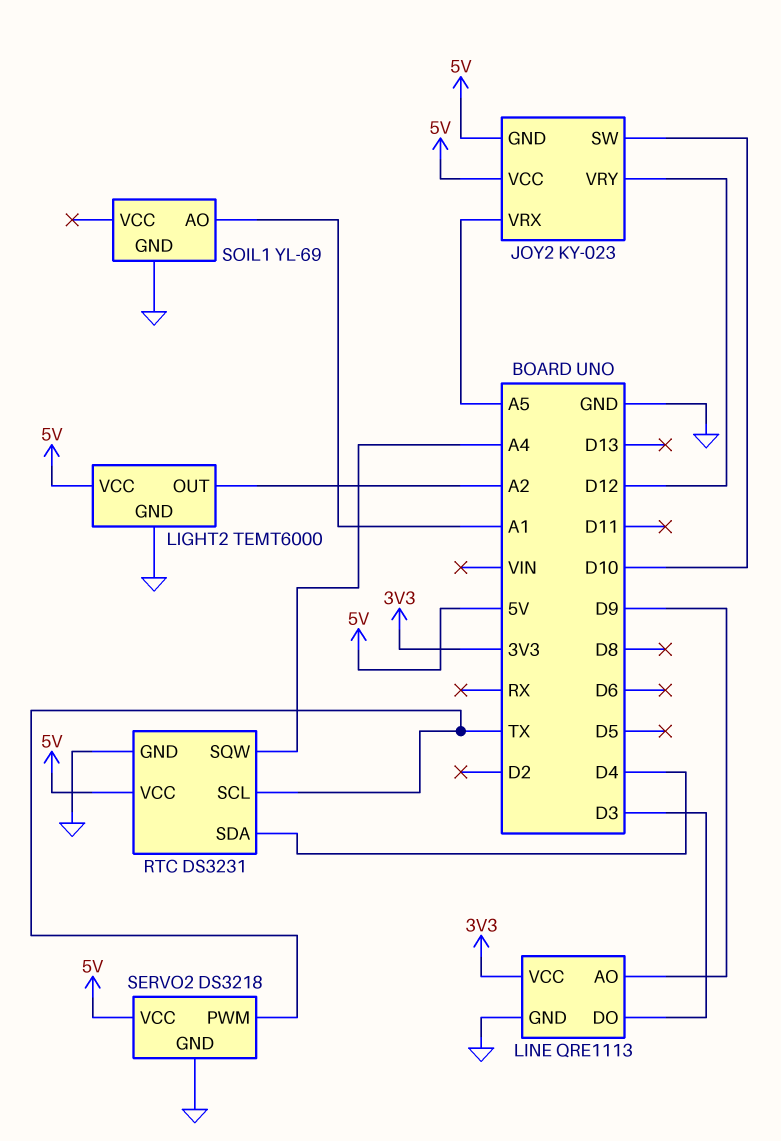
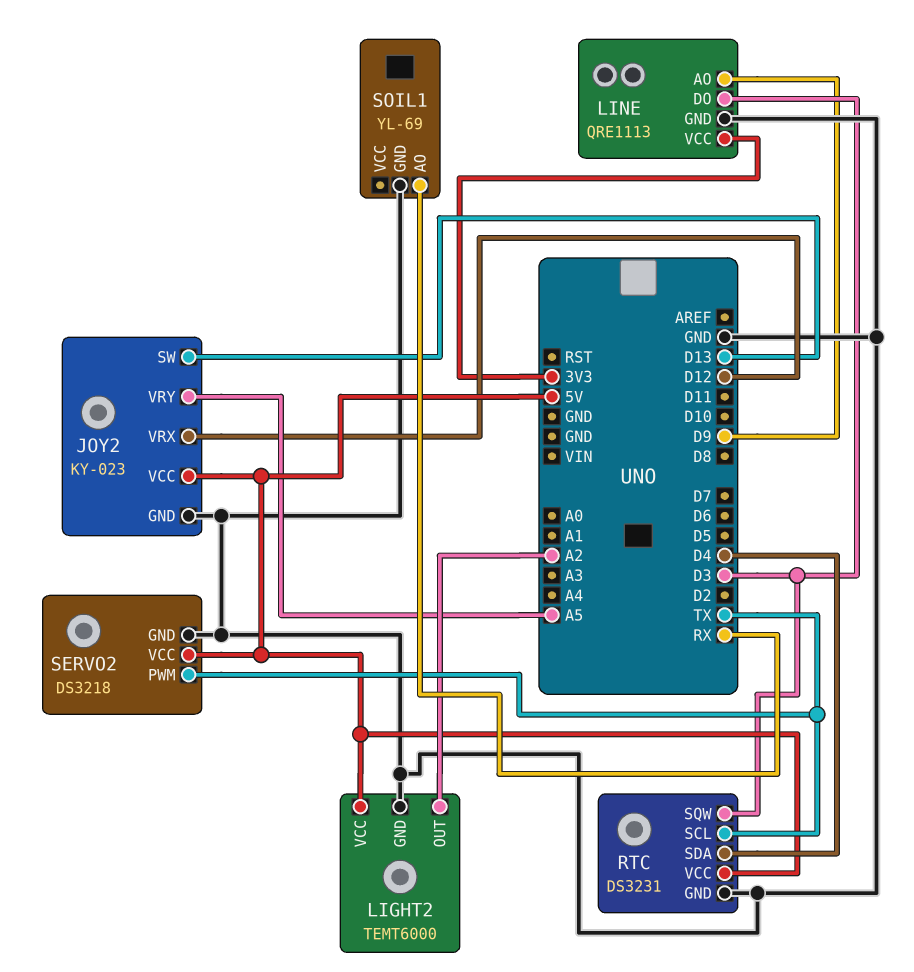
JOY2 pin GND: 5V -> GND
JOY2 pin SW: D10 -> D13
JOY2 pin VRX: A5 -> D12
JOY2 pin VRY: D12 -> A5
RTC pin SQW: A4 -> D3
SOIL1 pin AO: A1 -> RX

